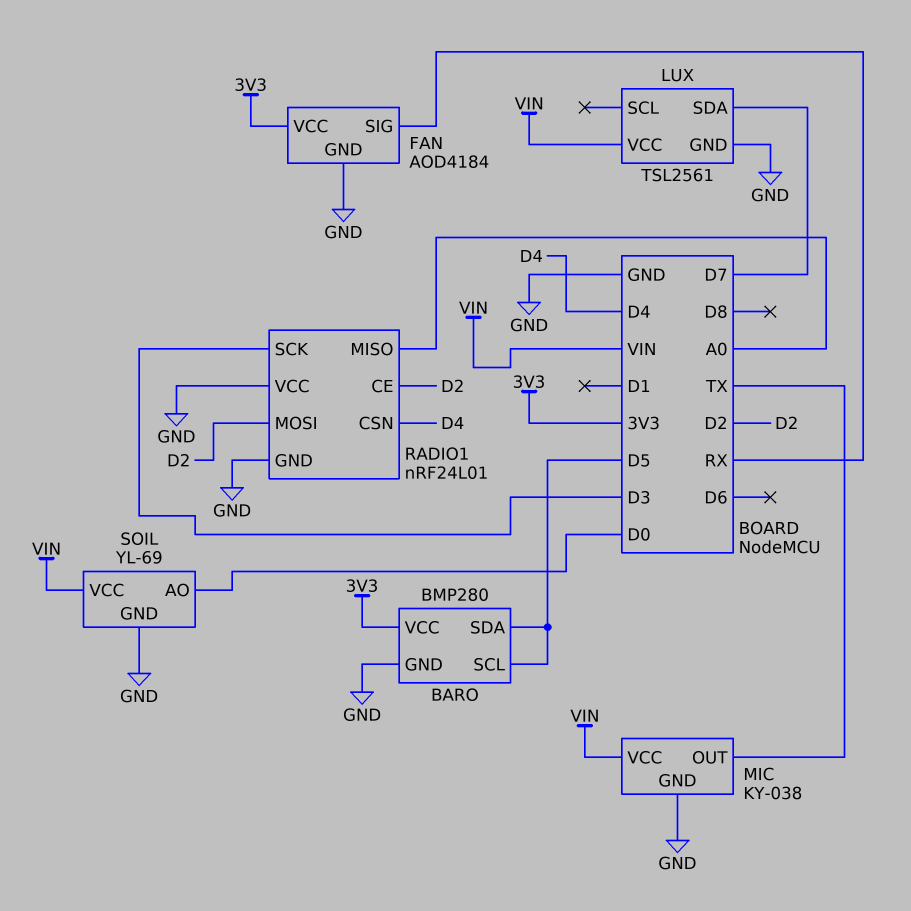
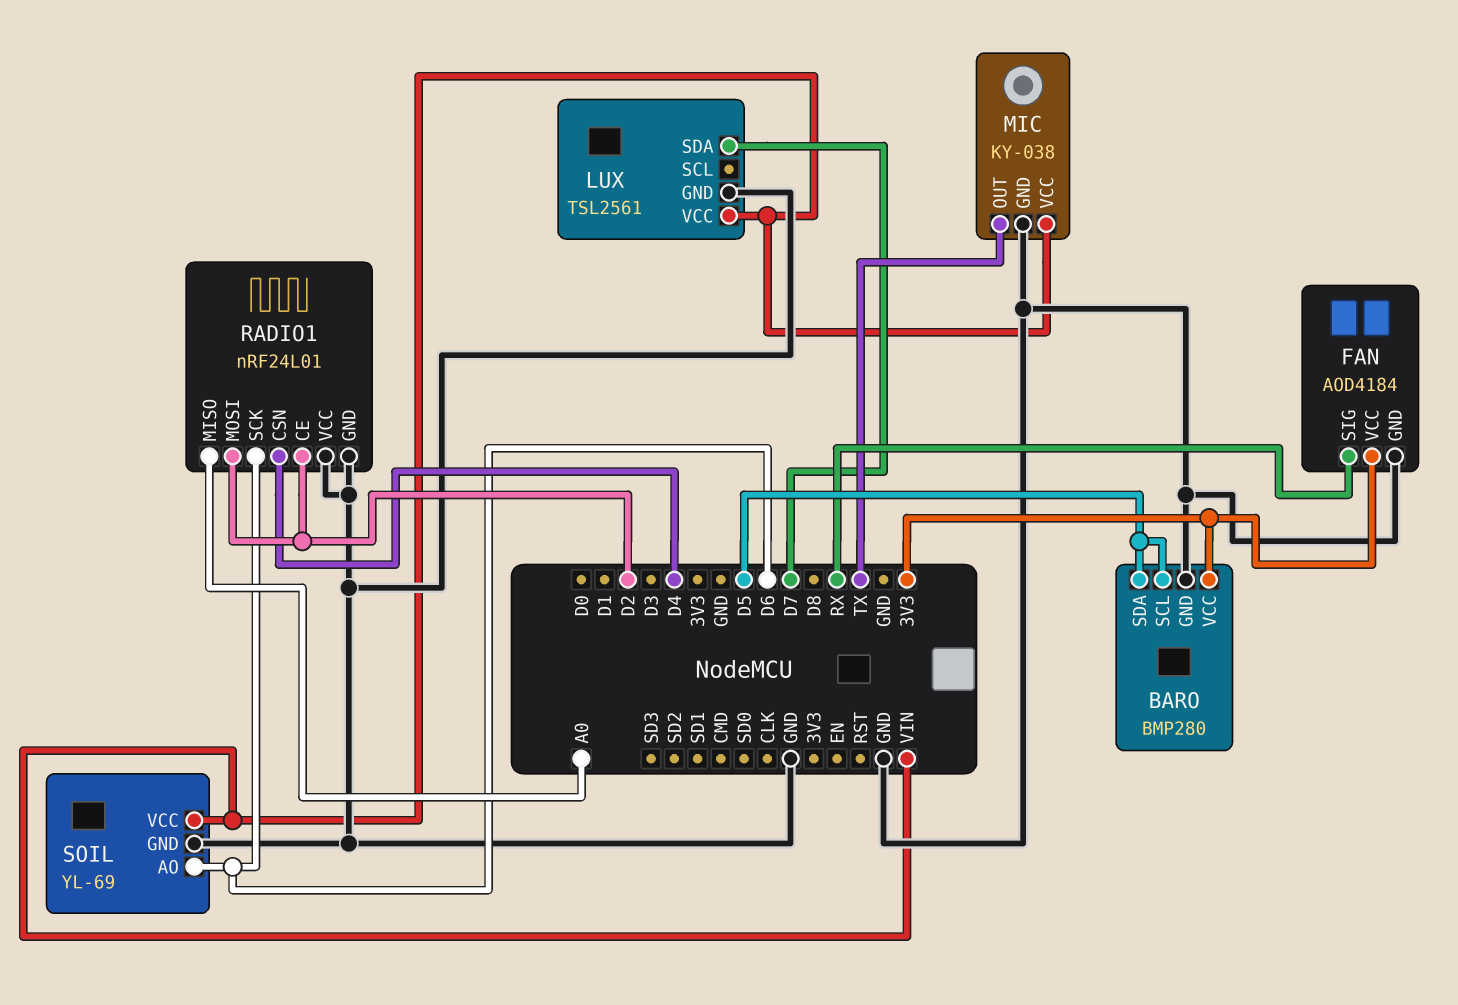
RADIO1 pin SCK: D3 -> D6
SOIL pin AO: D0 -> D6

